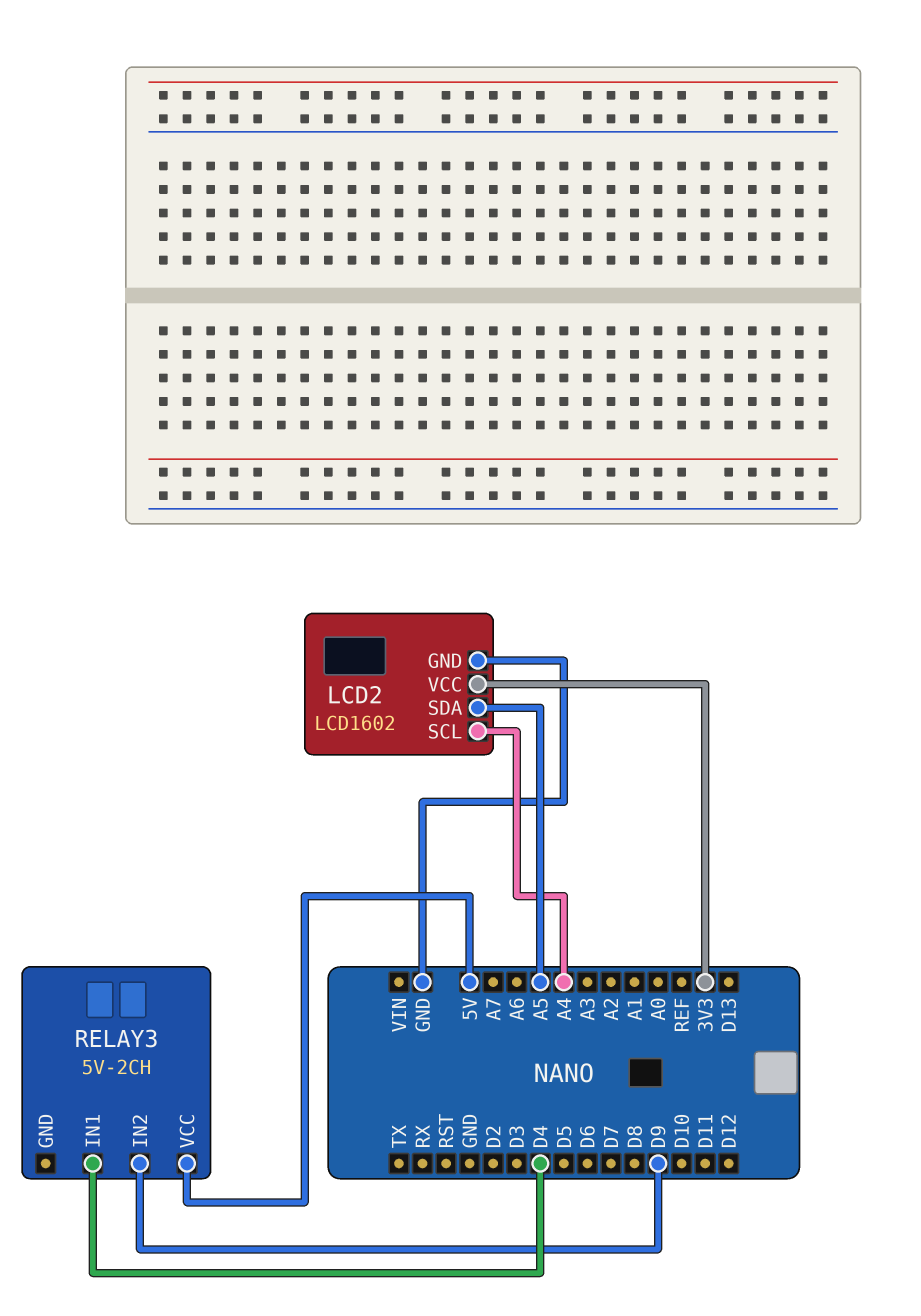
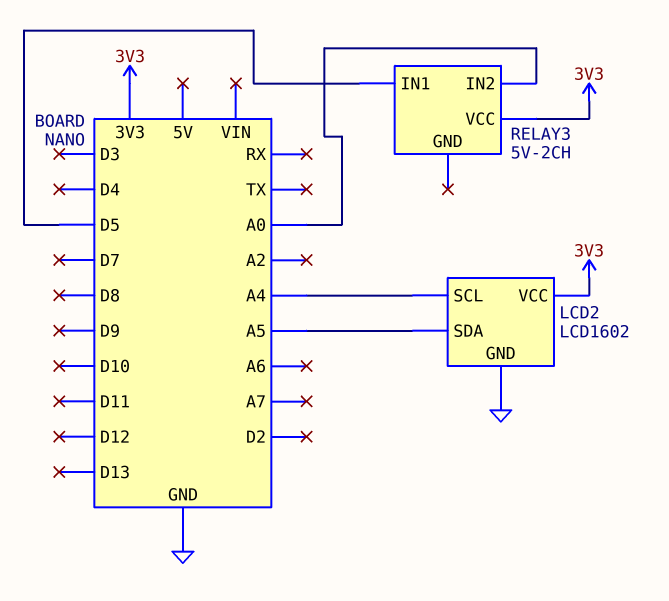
RELAY3 pin IN1: D4 -> D5
RELAY3 pin IN2: D9 -> A0
RELAY3 pin VCC: 5V -> 3V3

